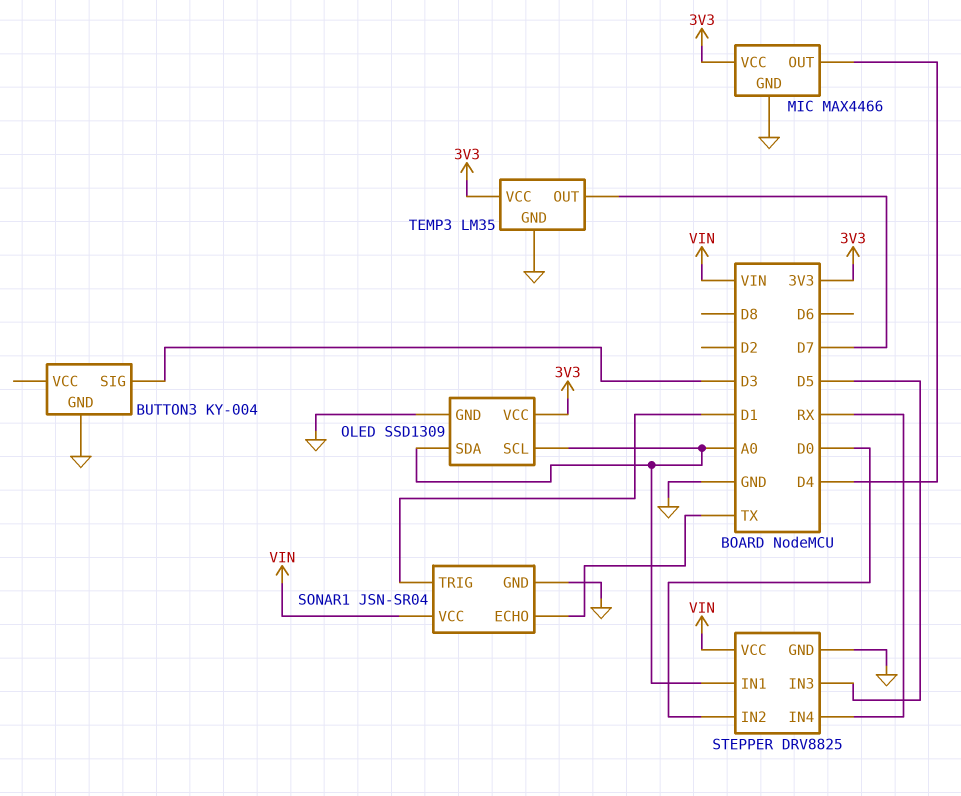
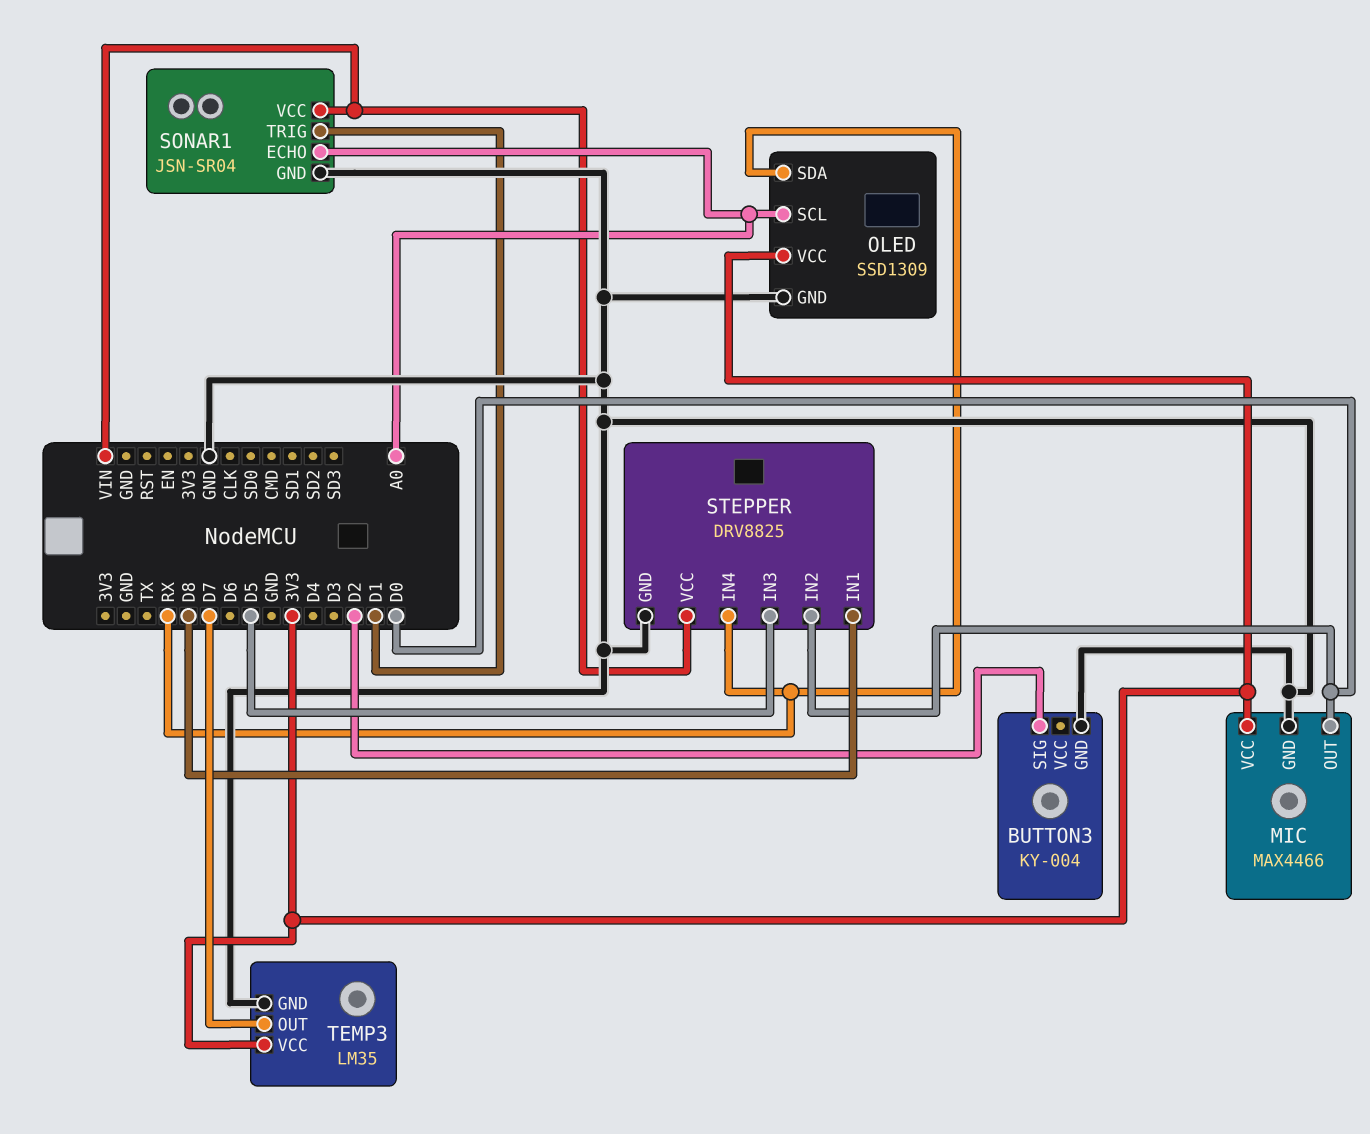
BUTTON3 pin SIG: D3 -> D2
MIC pin OUT: D4 -> D0
OLED pin SDA: A0 -> RX
SONAR1 pin ECHO: TX -> A0
STEPPER pin IN1: A0 -> D8

